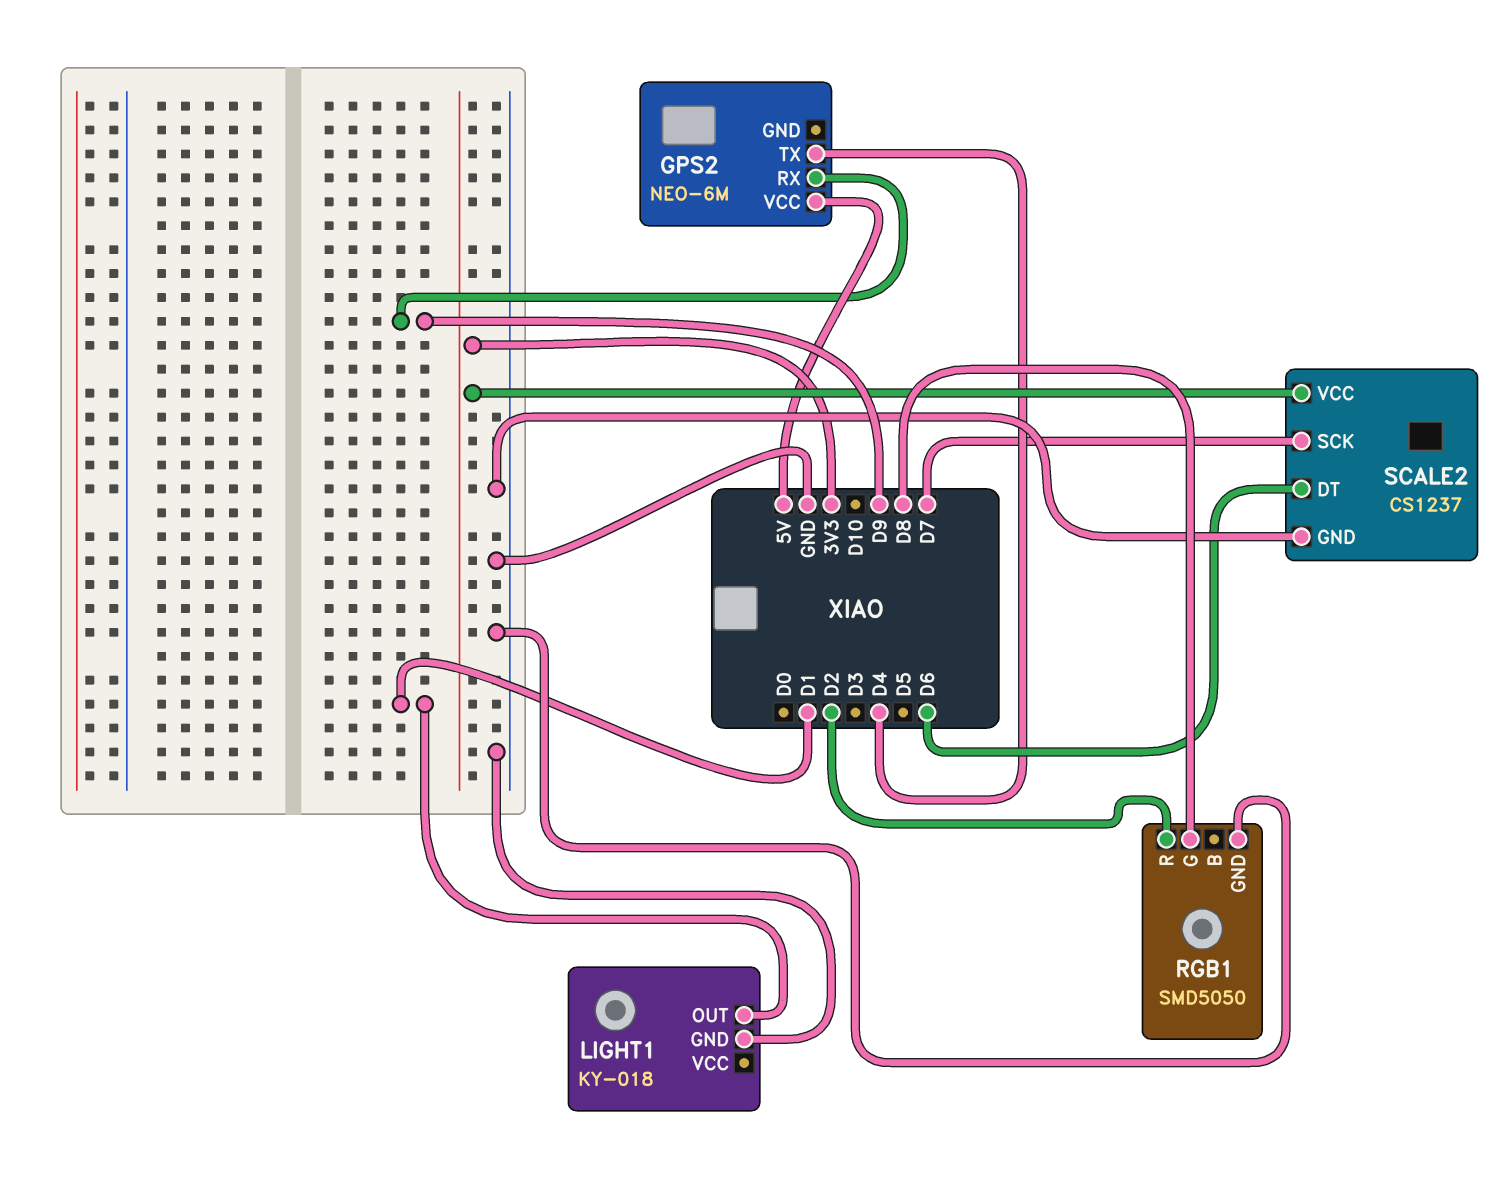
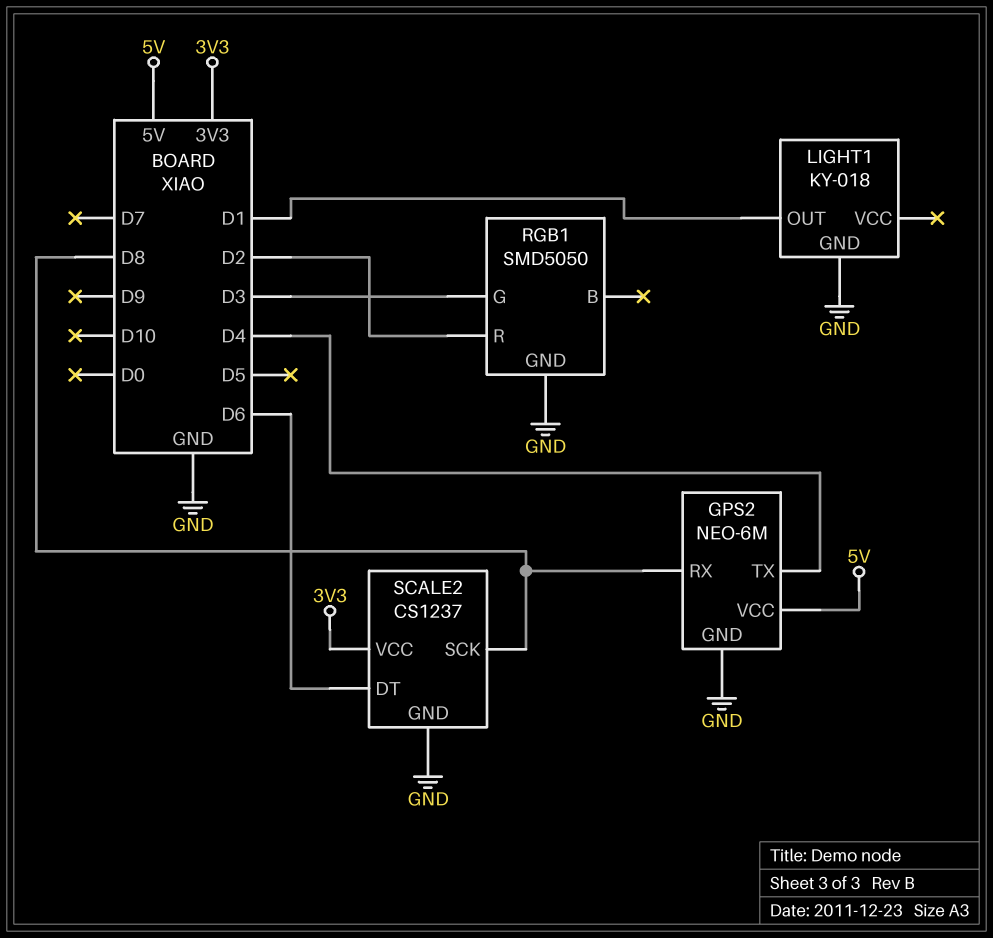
GPS2 pin GND: none -> GND
GPS2 pin RX: D9 -> D8
RGB1 pin G: D8 -> D3
SCALE2 pin SCK: D7 -> D8

